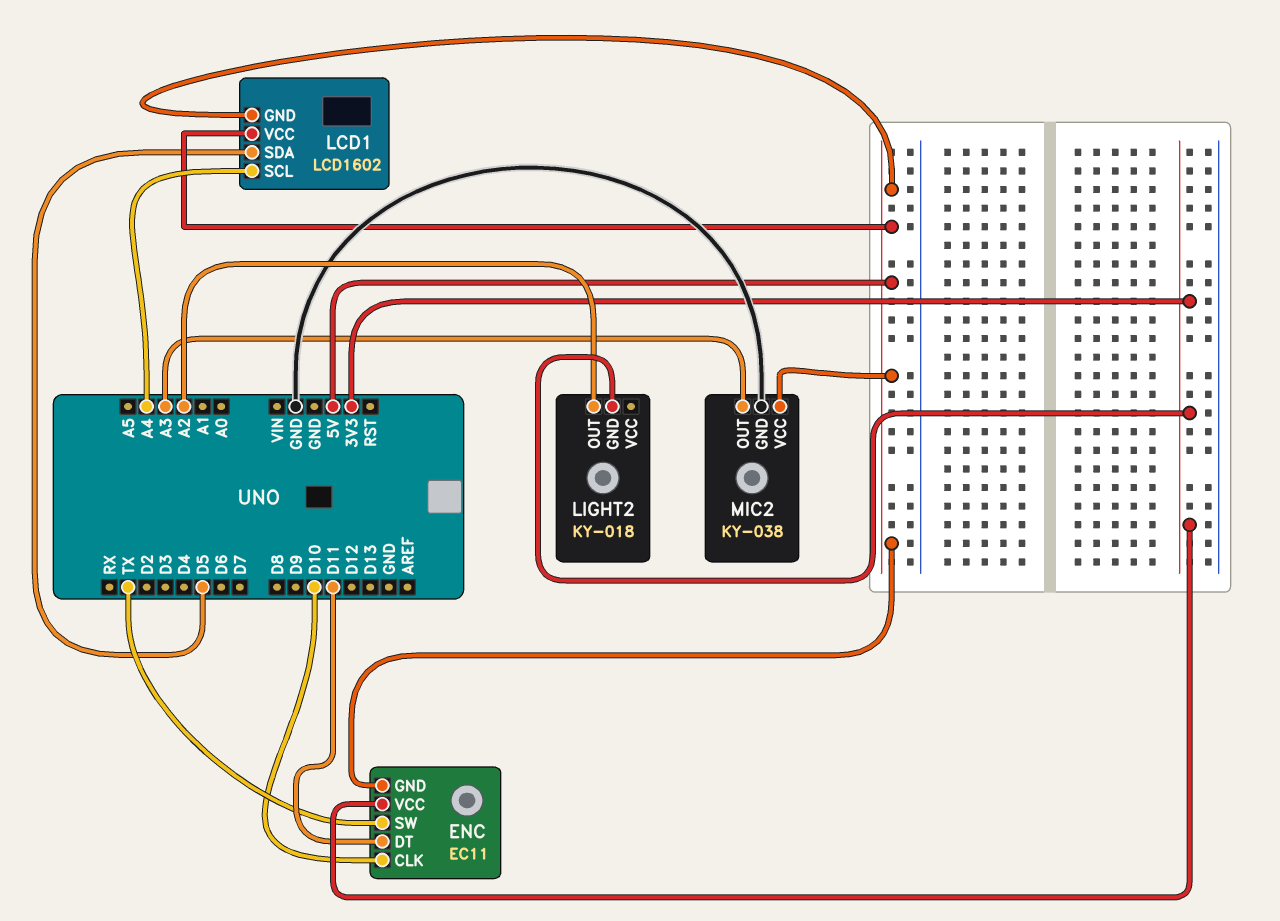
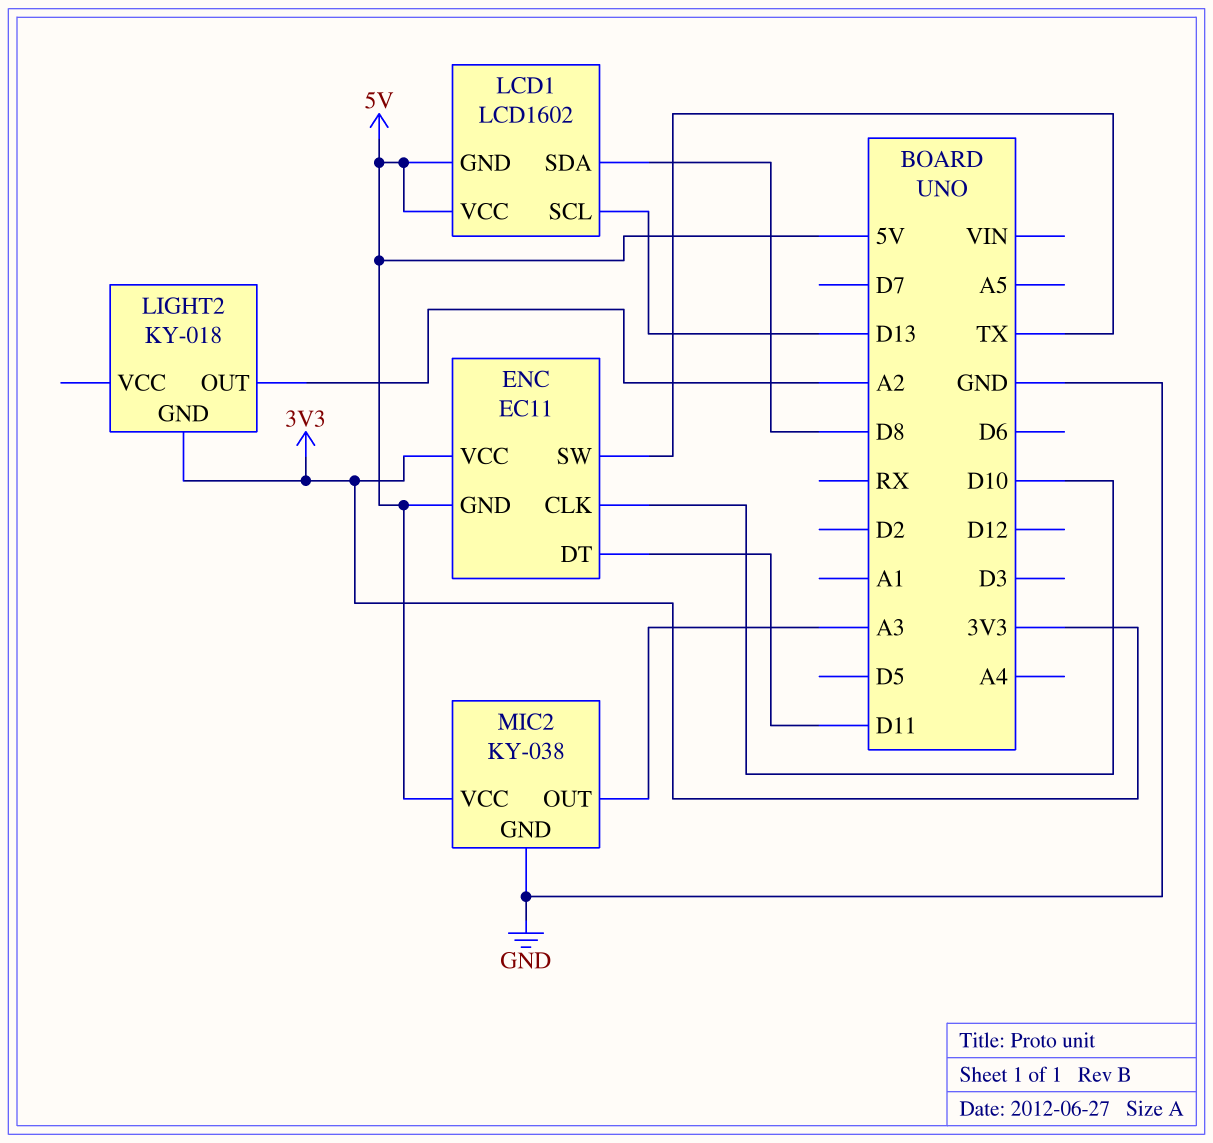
LCD1 pin SCL: A4 -> D13
LCD1 pin SDA: D5 -> D8

